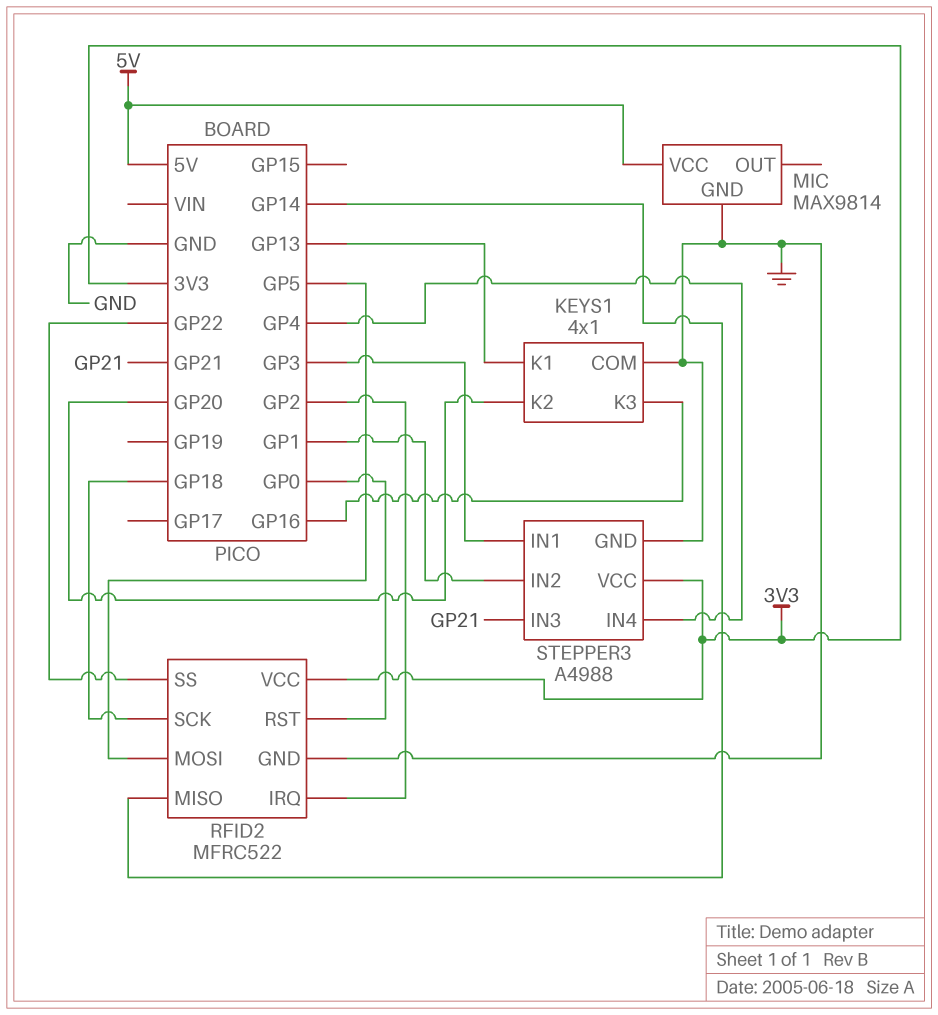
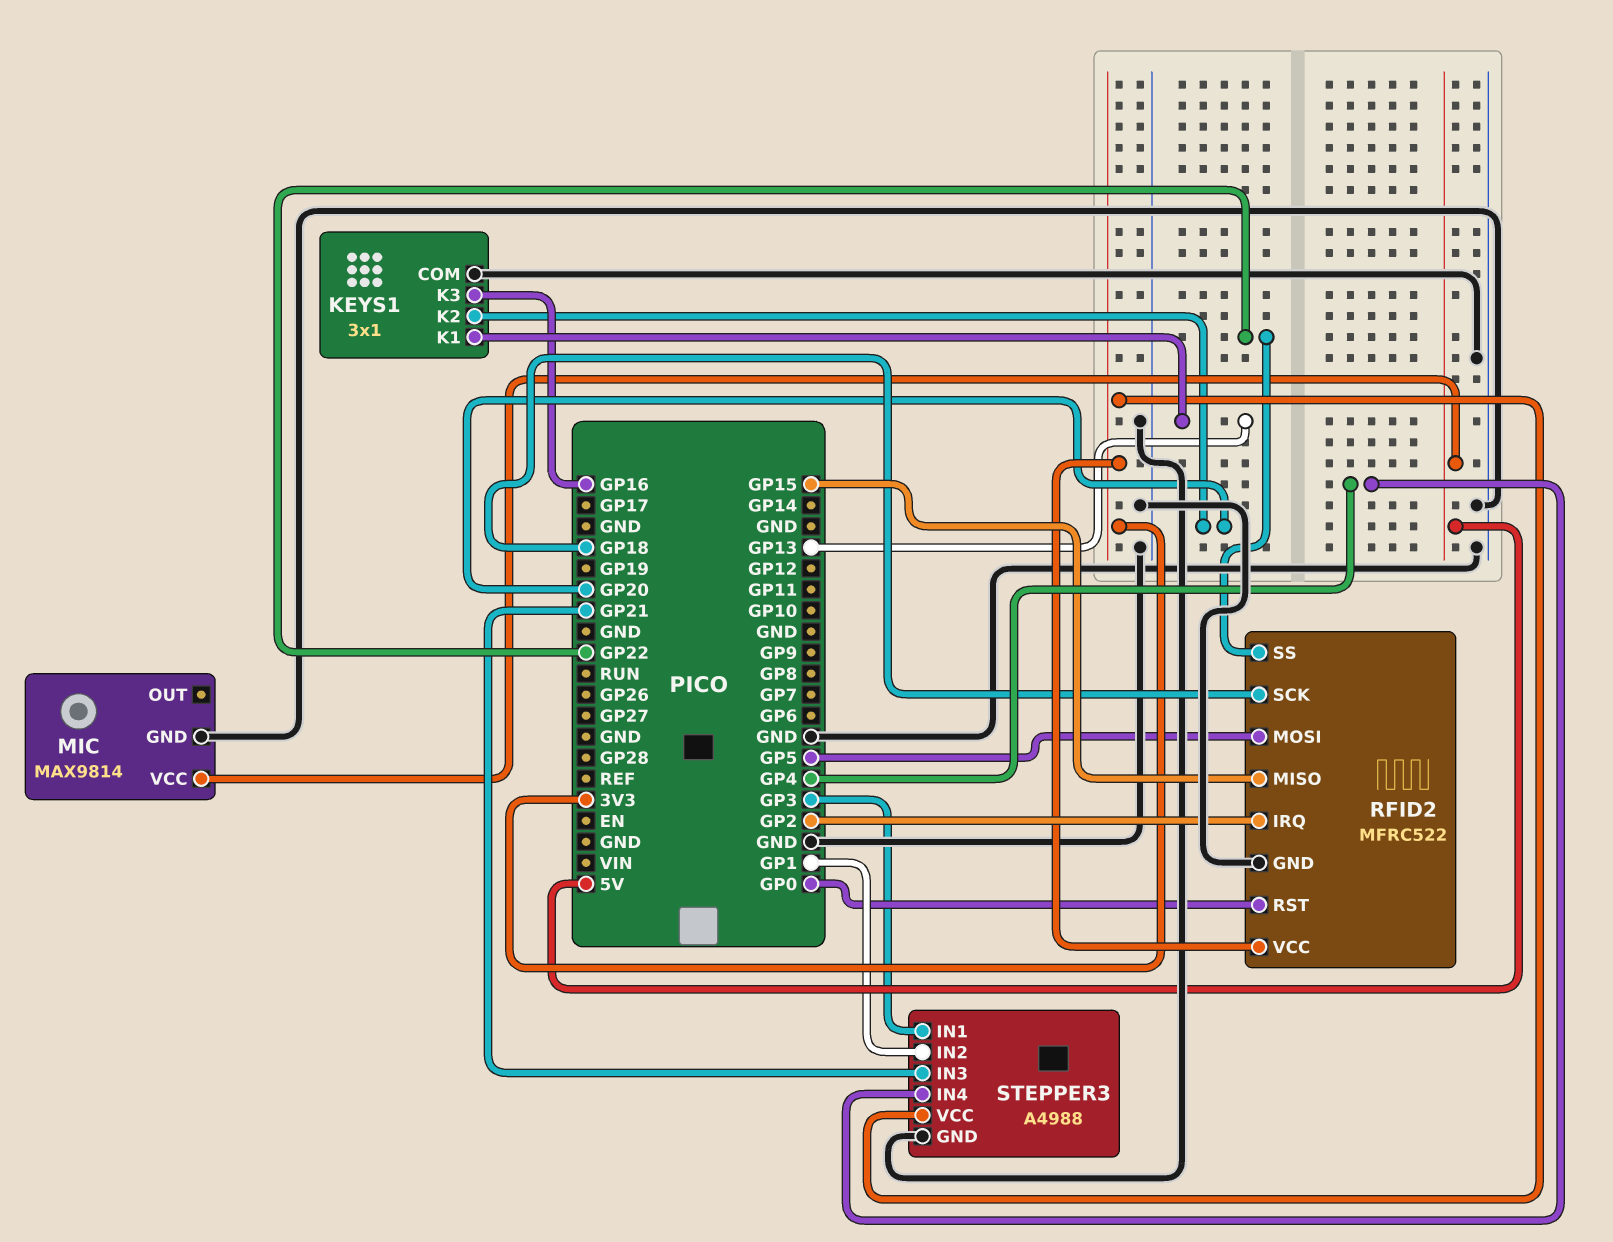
KEYS1: 4x1 -> 3x1
RFID2 pin MISO: GP14 -> GP15

